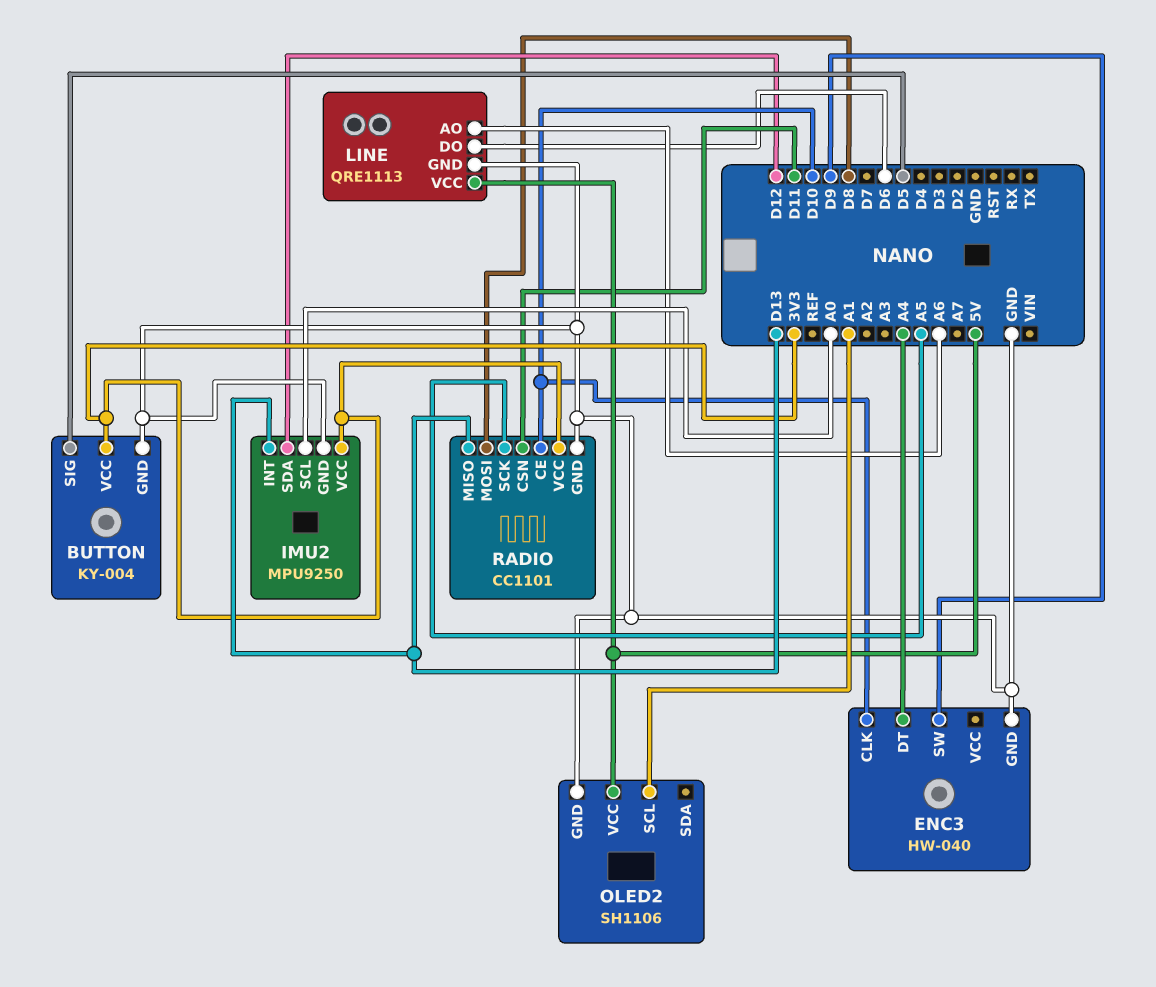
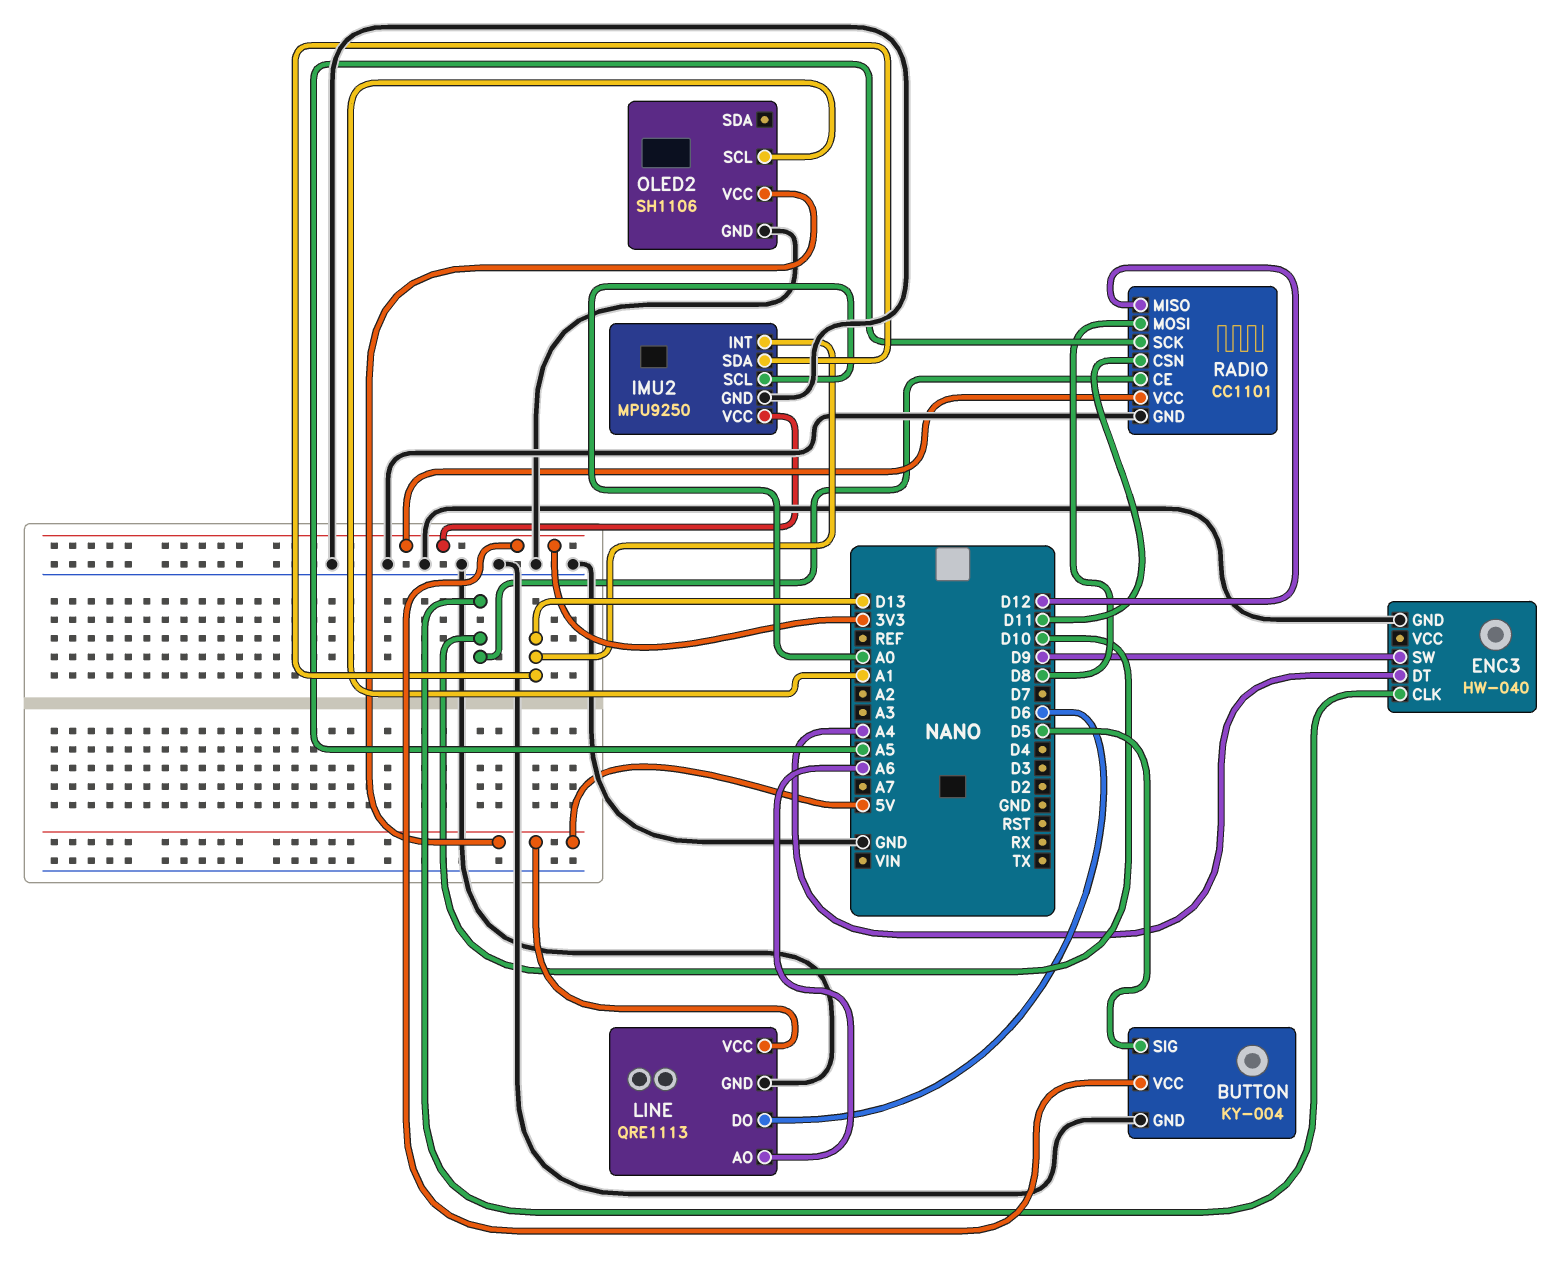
IMU2 pin SDA: D12 -> D13
RADIO pin MISO: D13 -> D12

